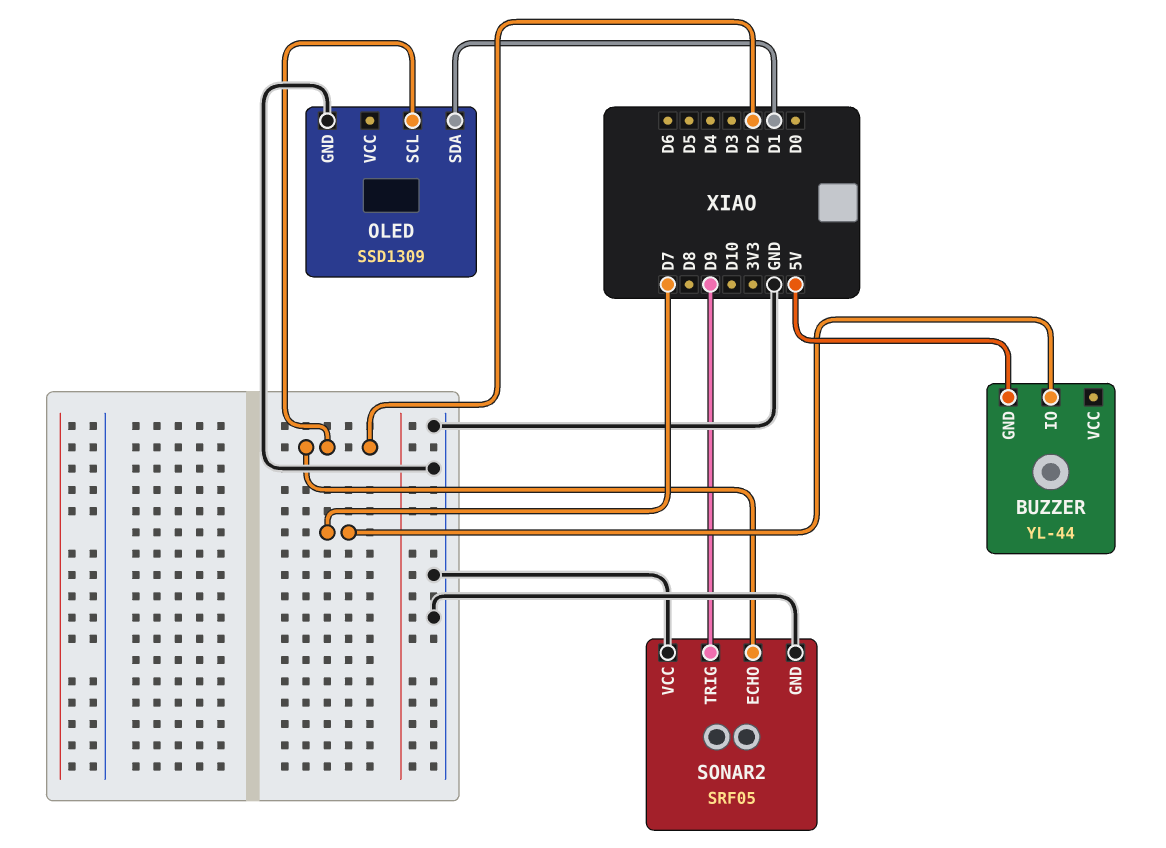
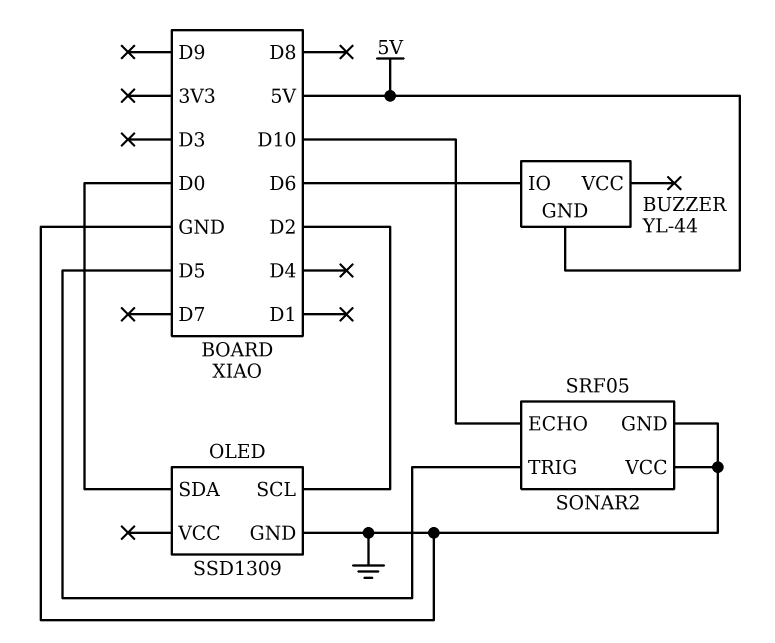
BUZZER pin IO: D7 -> D6
OLED pin SDA: D1 -> D0
SONAR2 pin ECHO: D2 -> D10
SONAR2 pin TRIG: D9 -> D5

